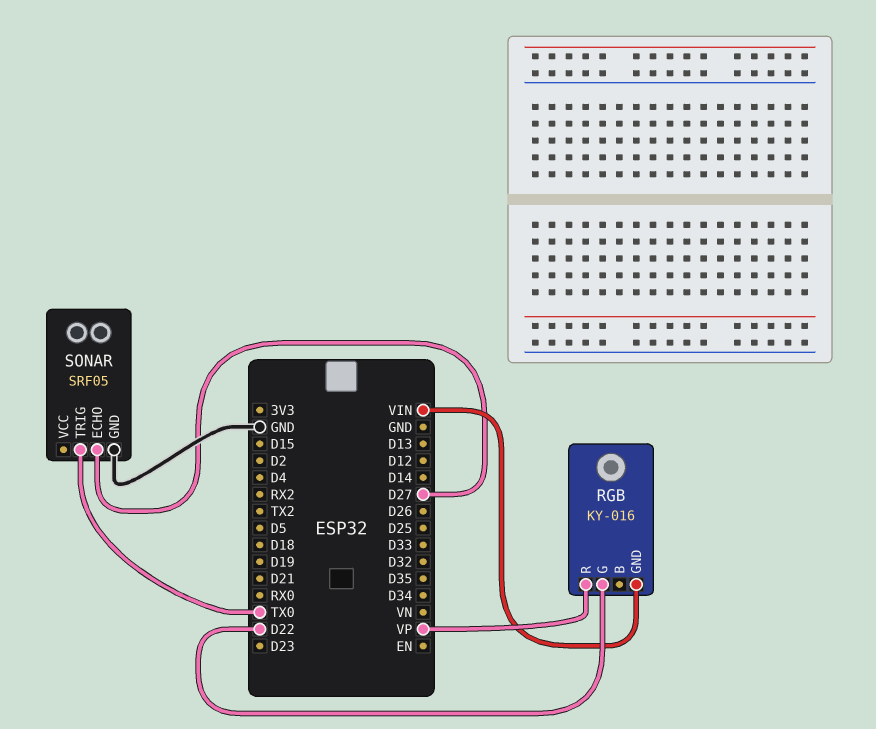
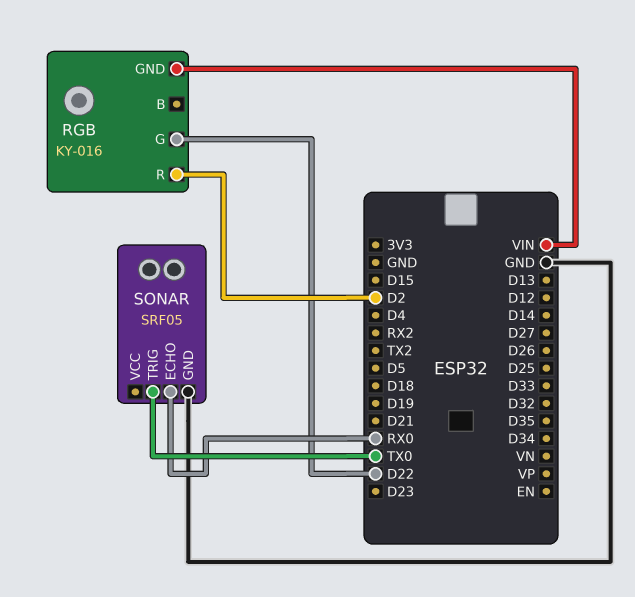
RGB pin R: VP -> D2
SONAR pin ECHO: D27 -> RX0

